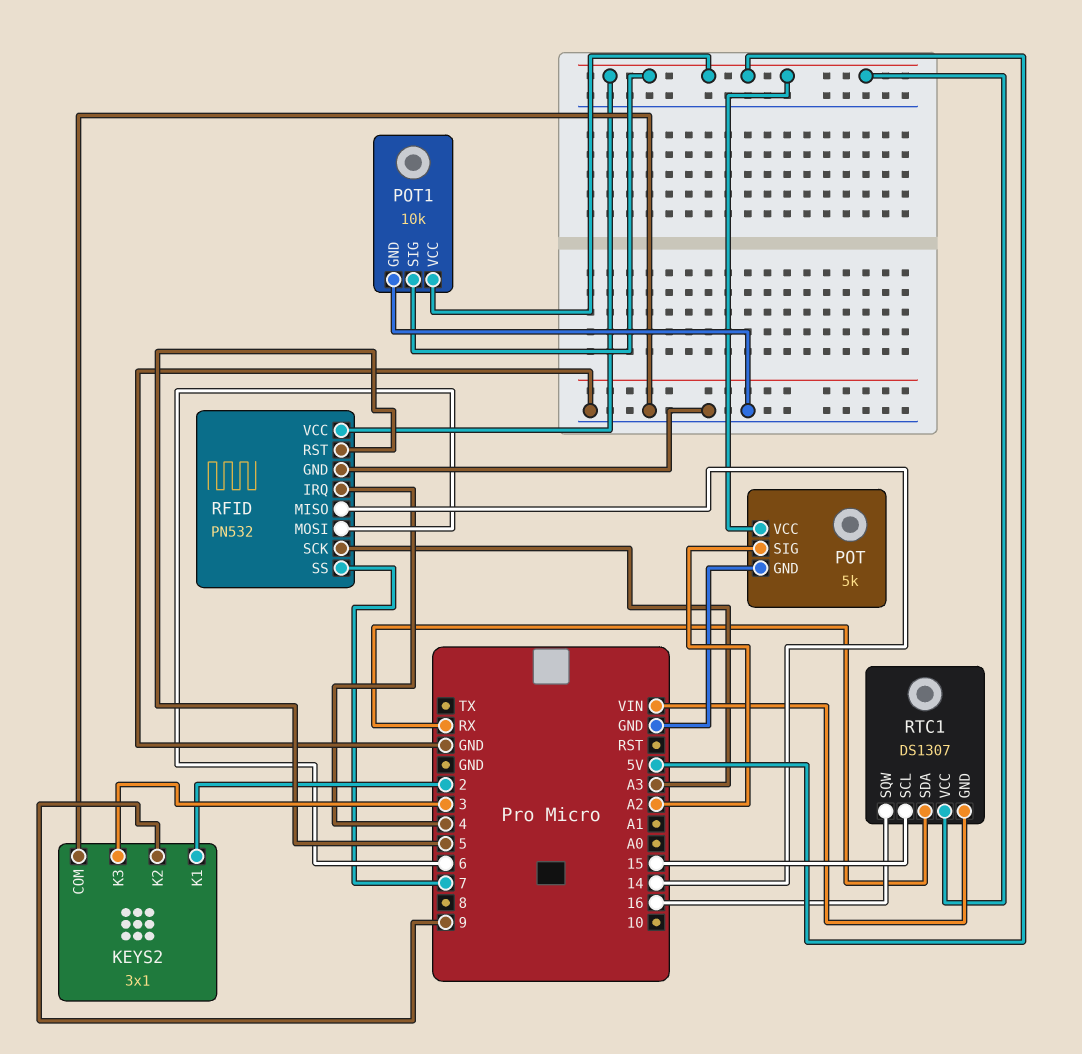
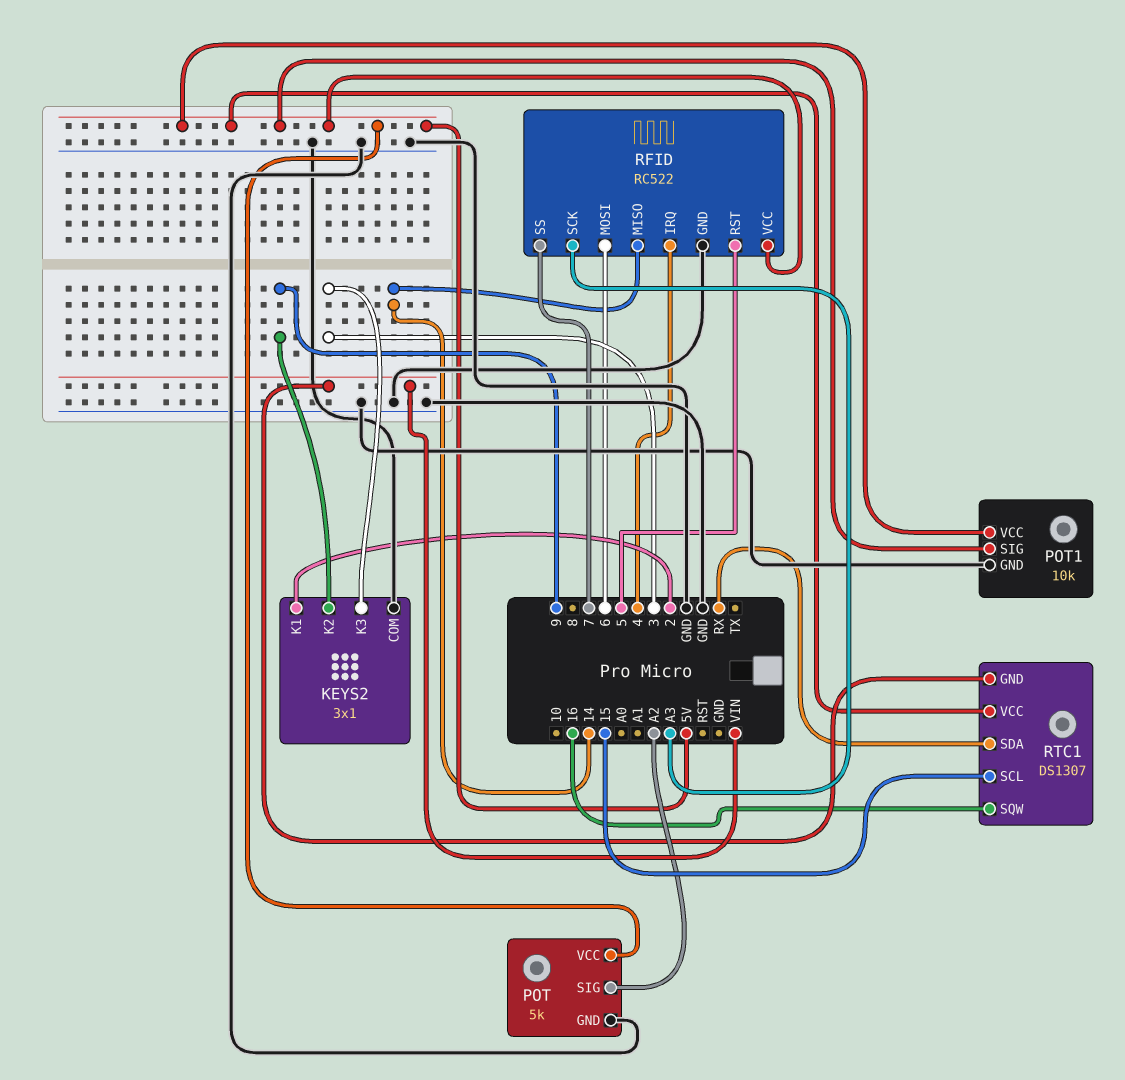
RFID: PN532 -> RC522

